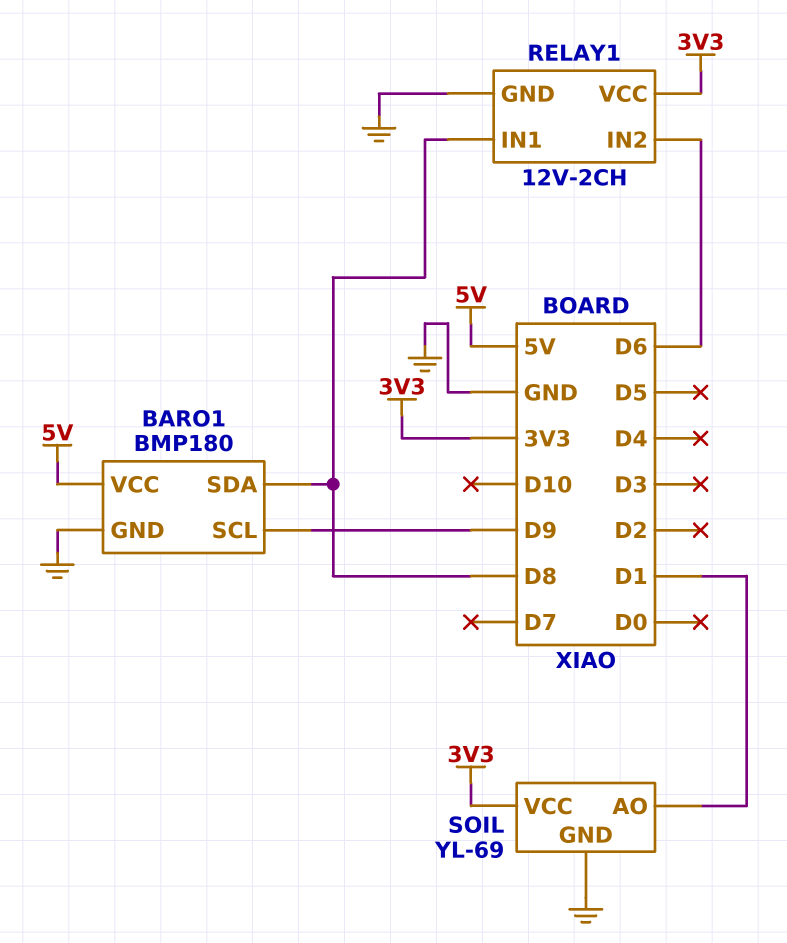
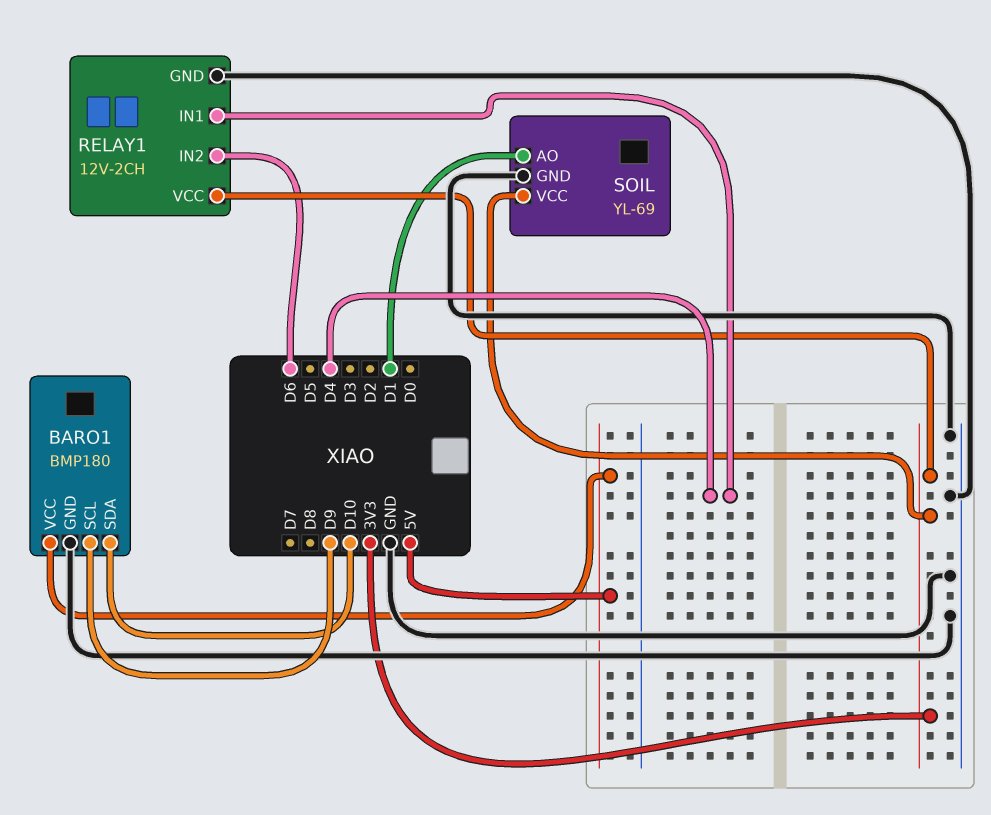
BARO1 pin SDA: D8 -> D10
RELAY1 pin IN1: D8 -> D4

